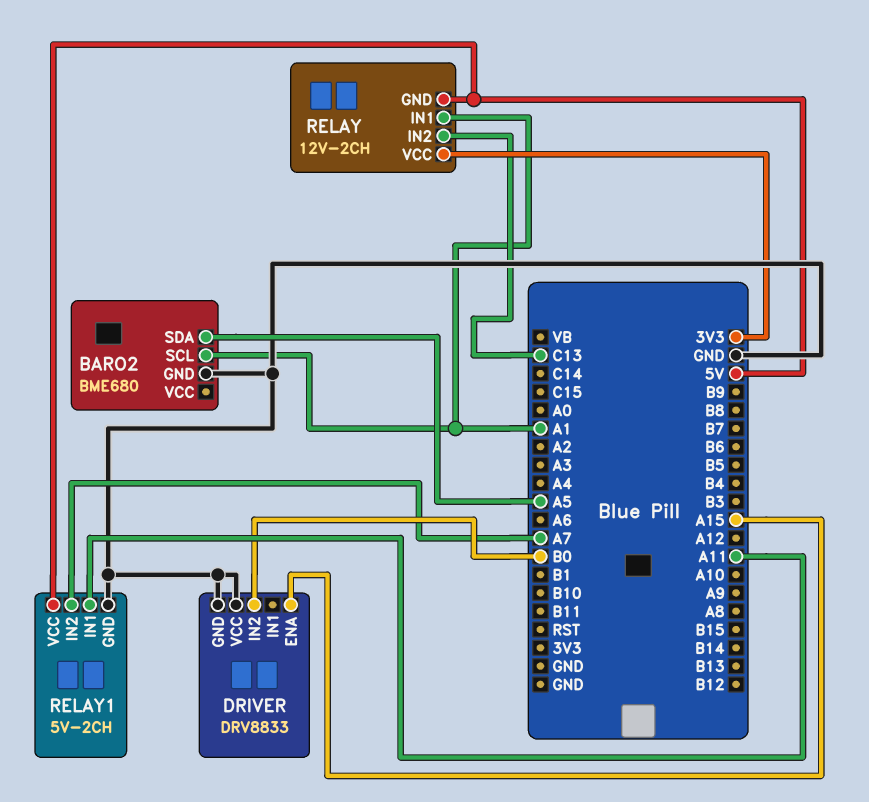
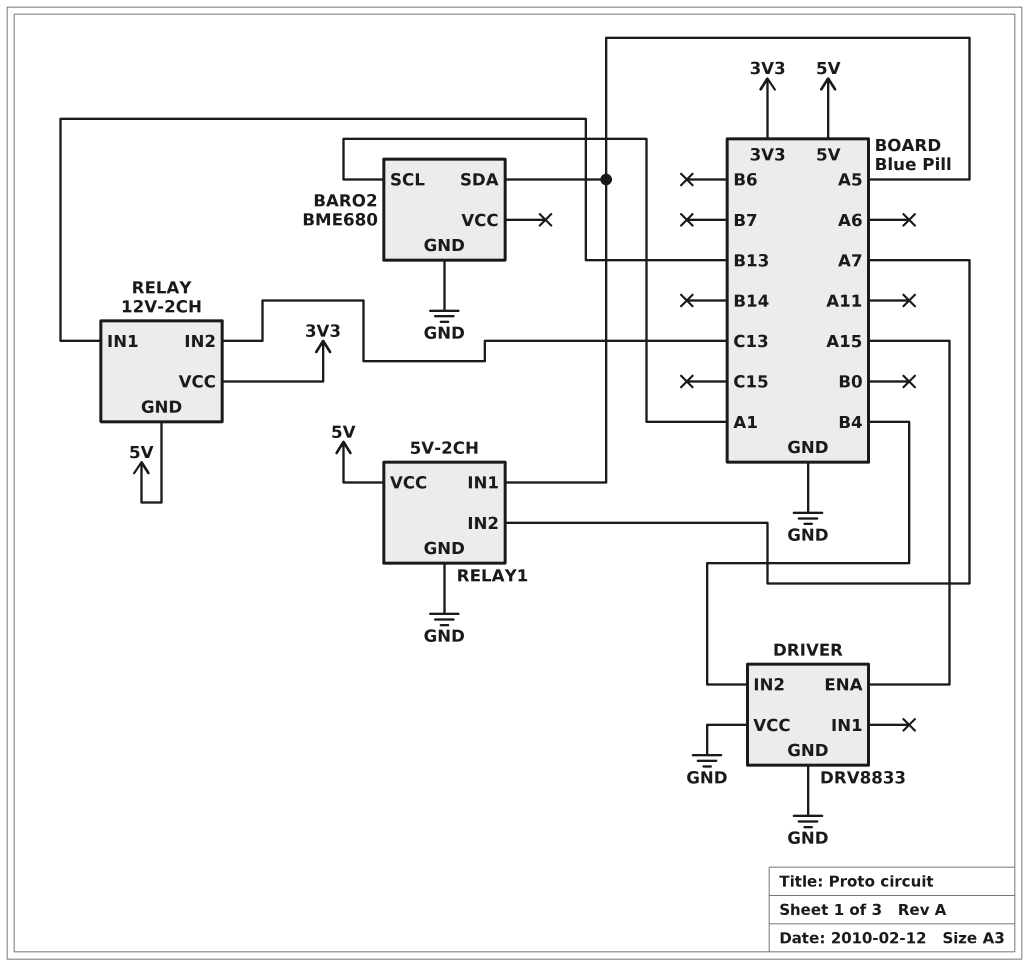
DRIVER pin IN2: B0 -> B4
RELAY pin IN1: A1 -> B13
RELAY1 pin IN1: A11 -> A5

